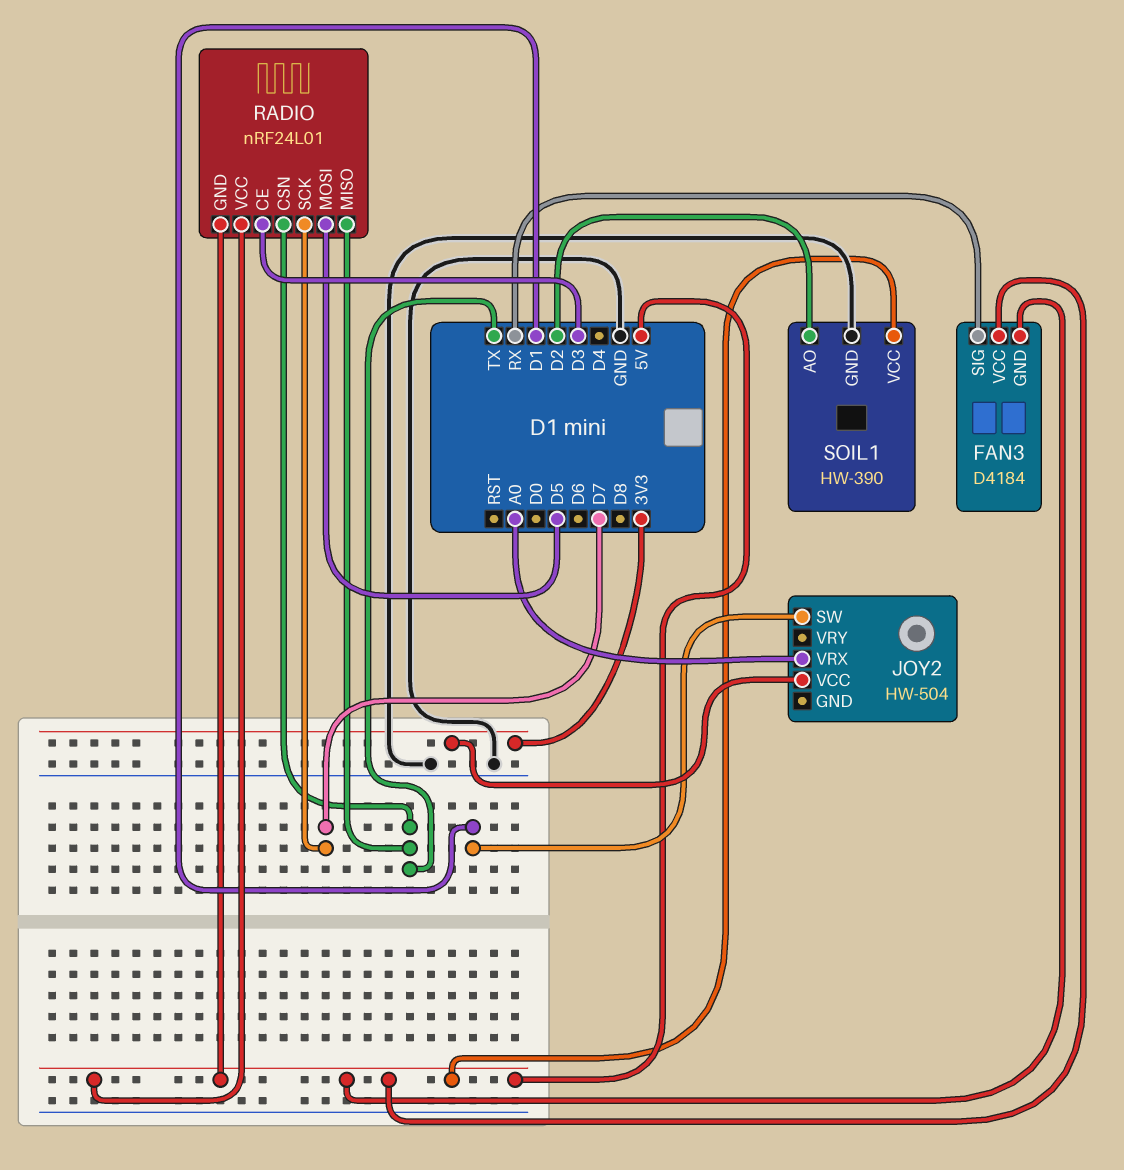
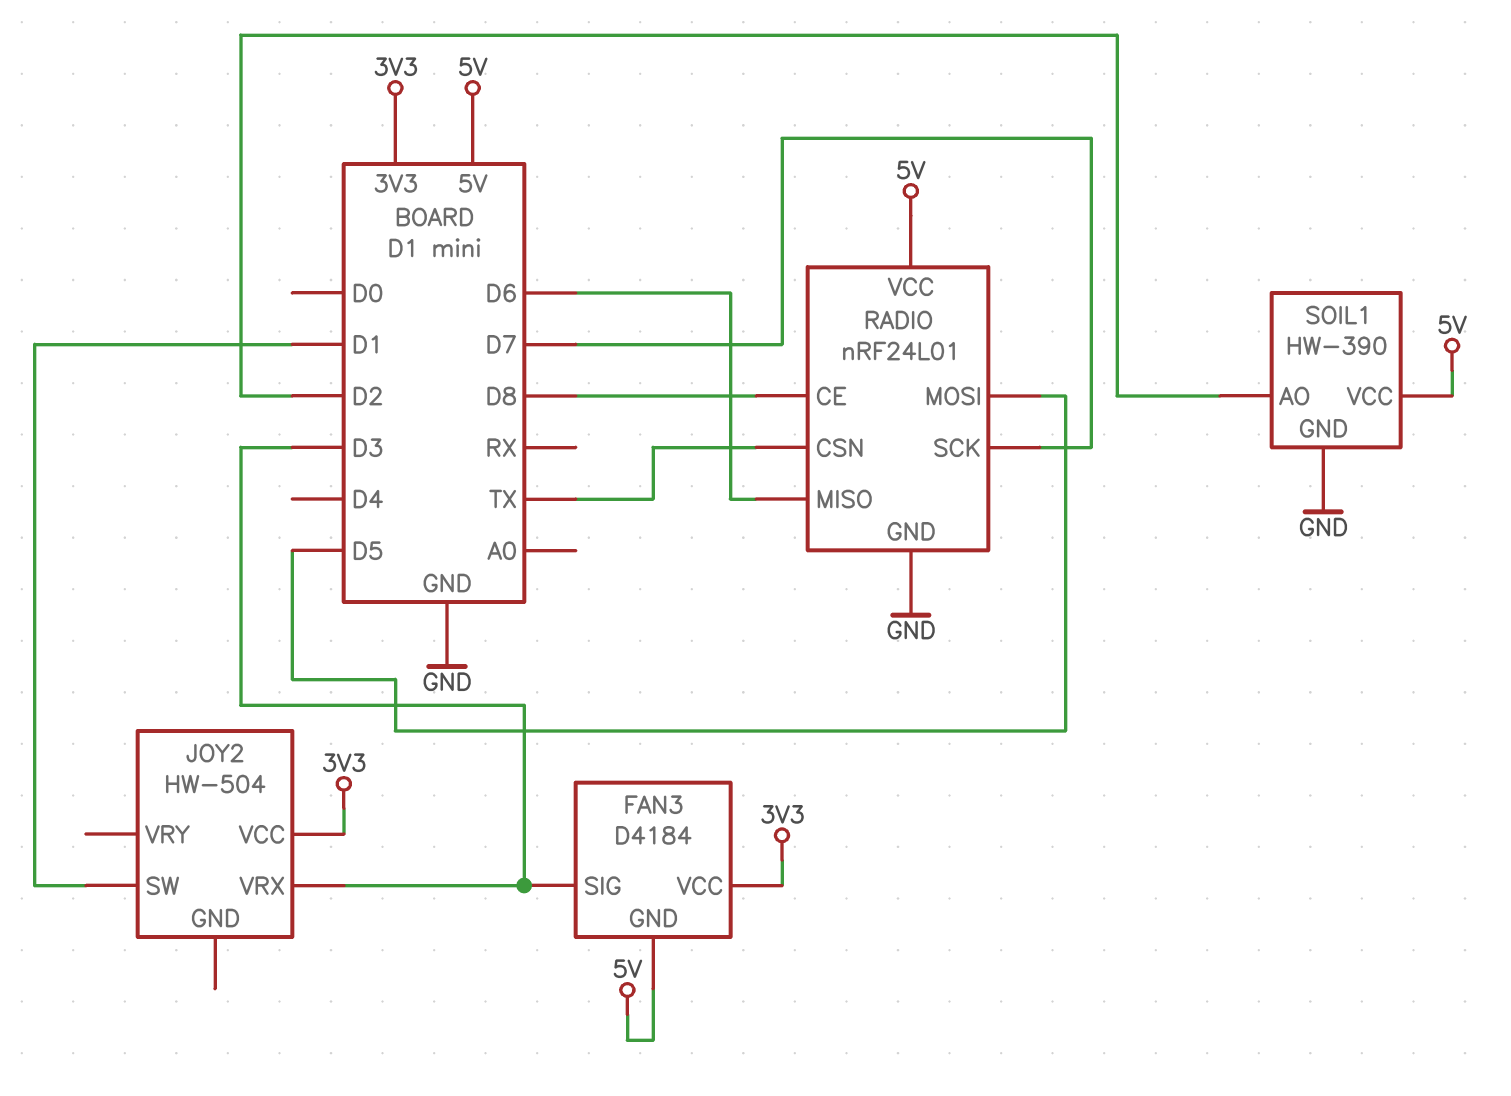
FAN3 pin SIG: RX -> D3
FAN3 pin VCC: 5V -> 3V3
JOY2 pin VRX: A0 -> D3
RADIO pin CE: D3 -> D8
RADIO pin GND: 5V -> GND
RADIO pin MISO: TX -> D6

